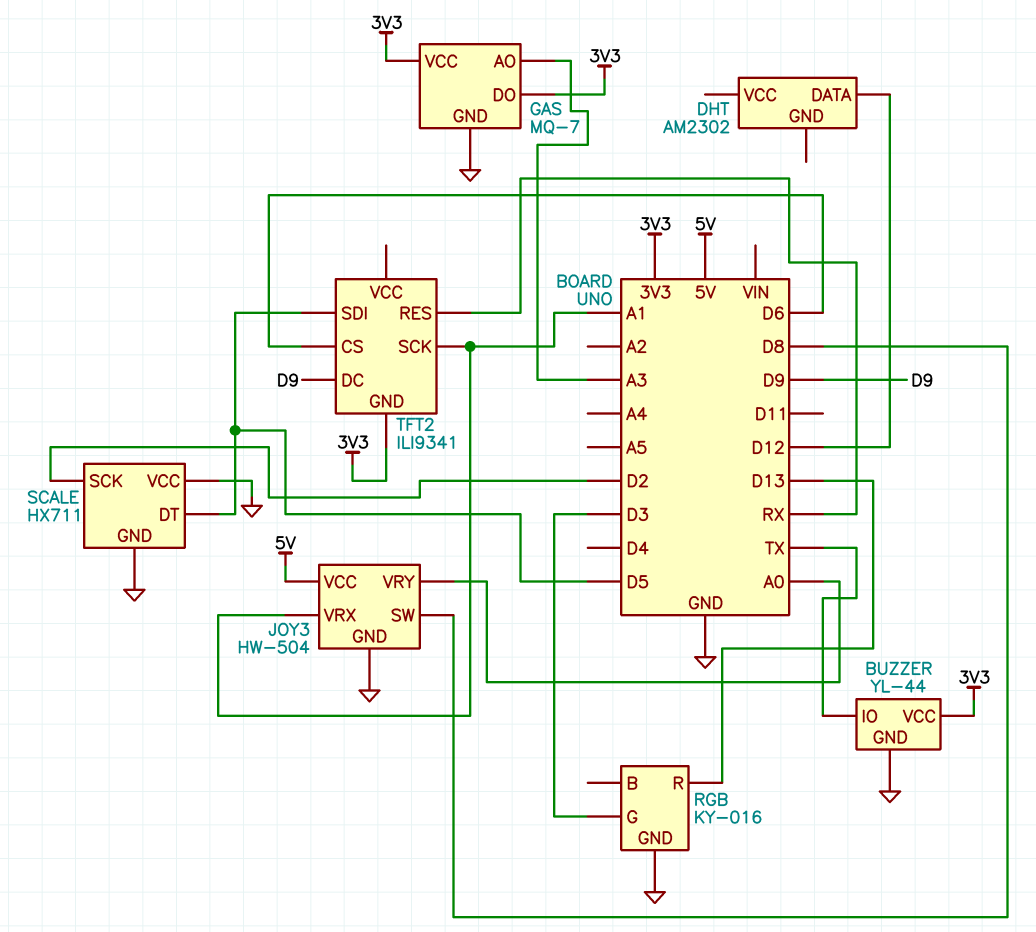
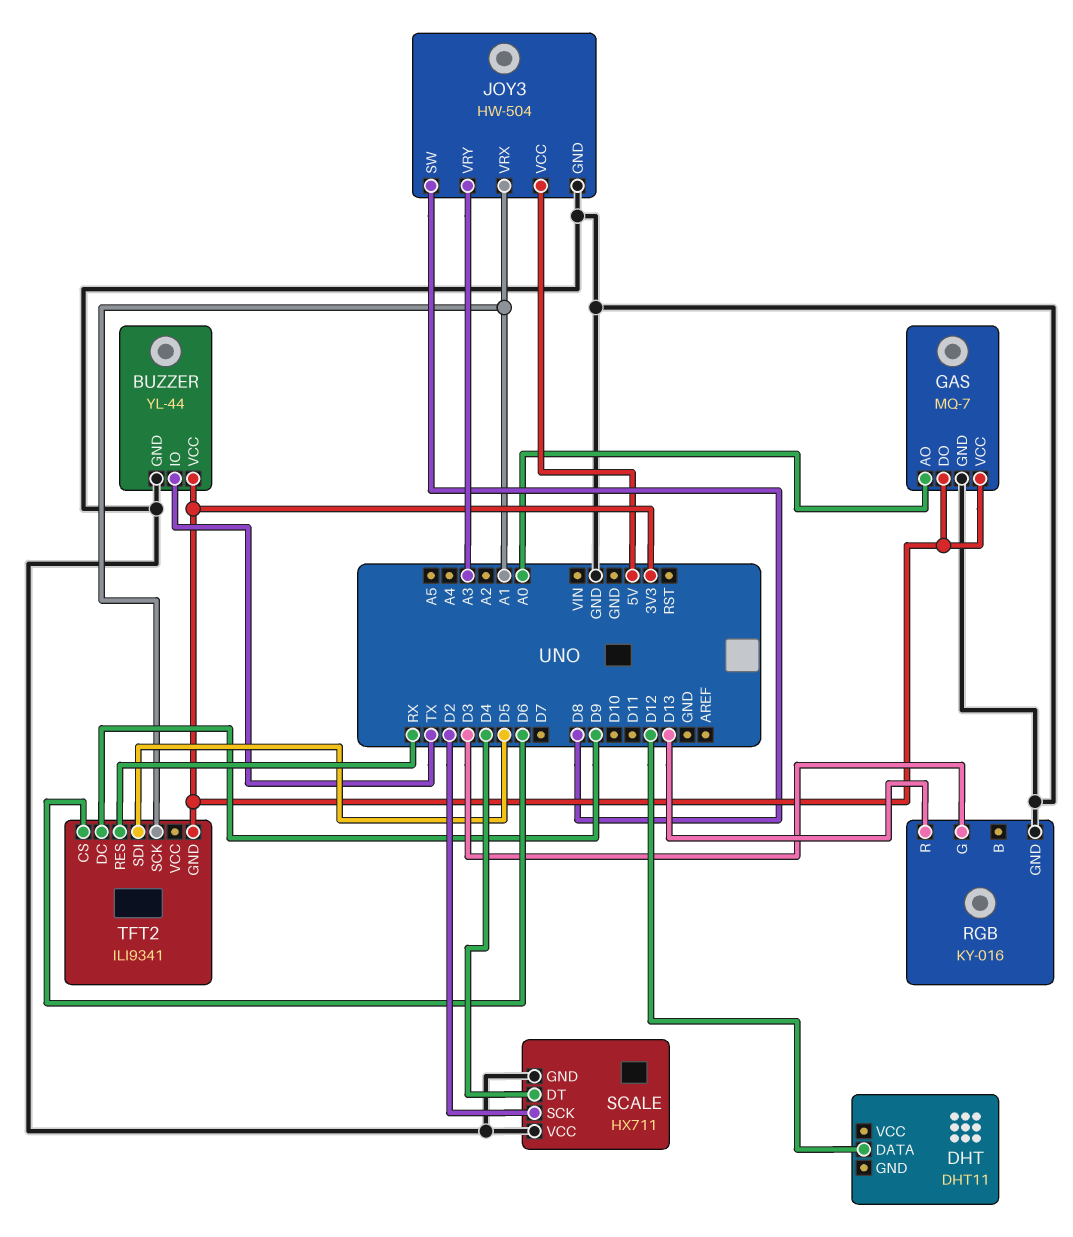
DHT: AM2302 -> DHT11
GAS pin AO: A3 -> A0
JOY3 pin VRY: A0 -> A3
SCALE pin DT: D5 -> D4

